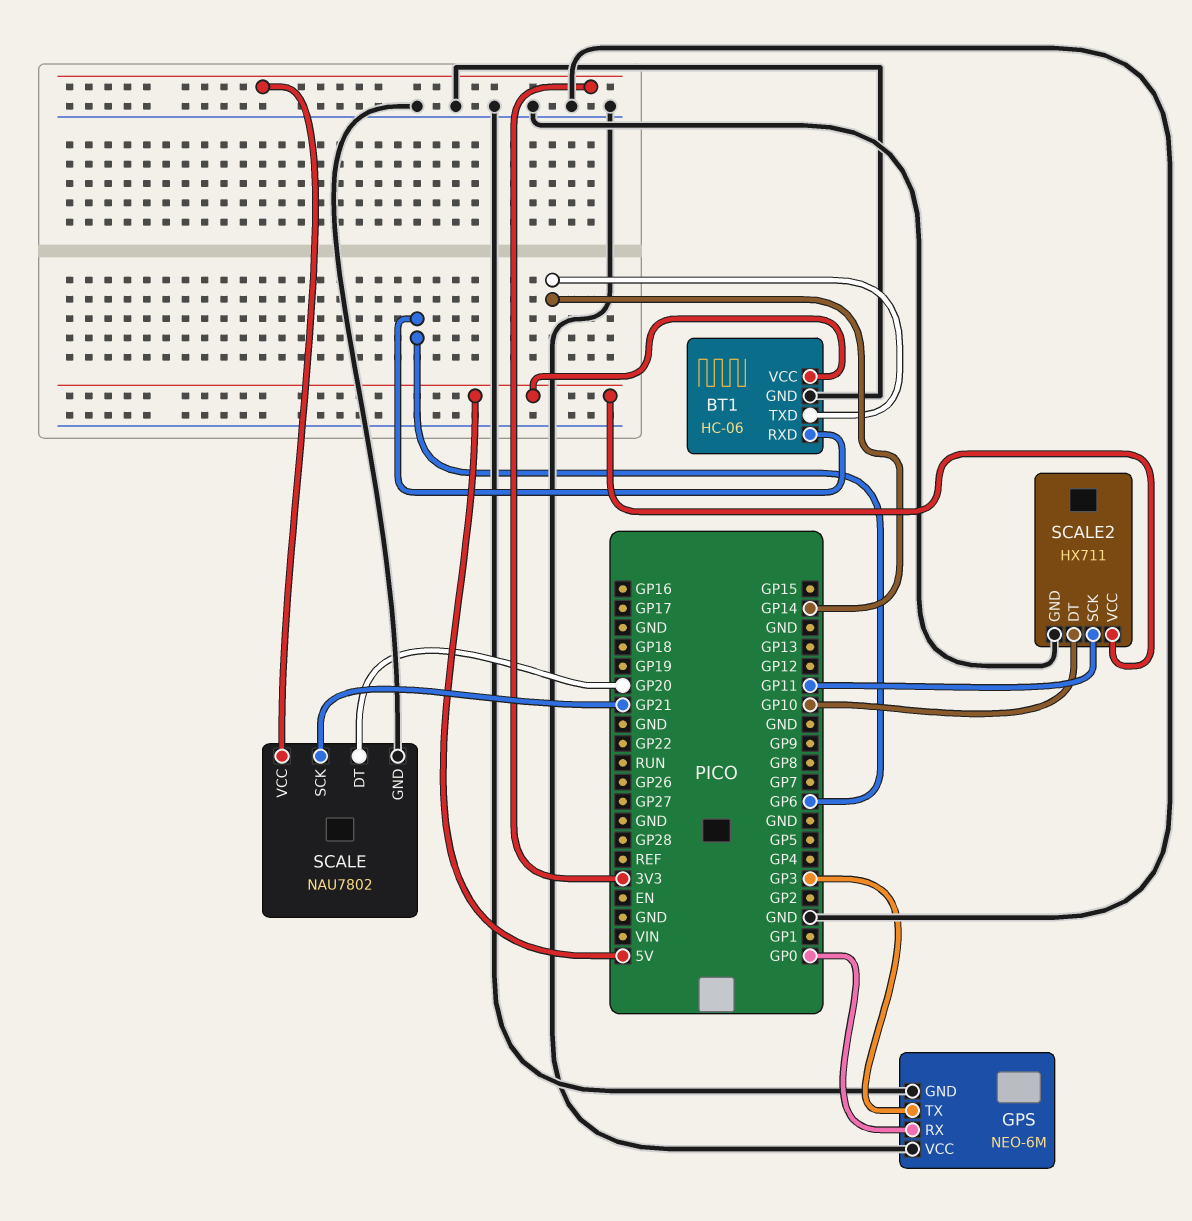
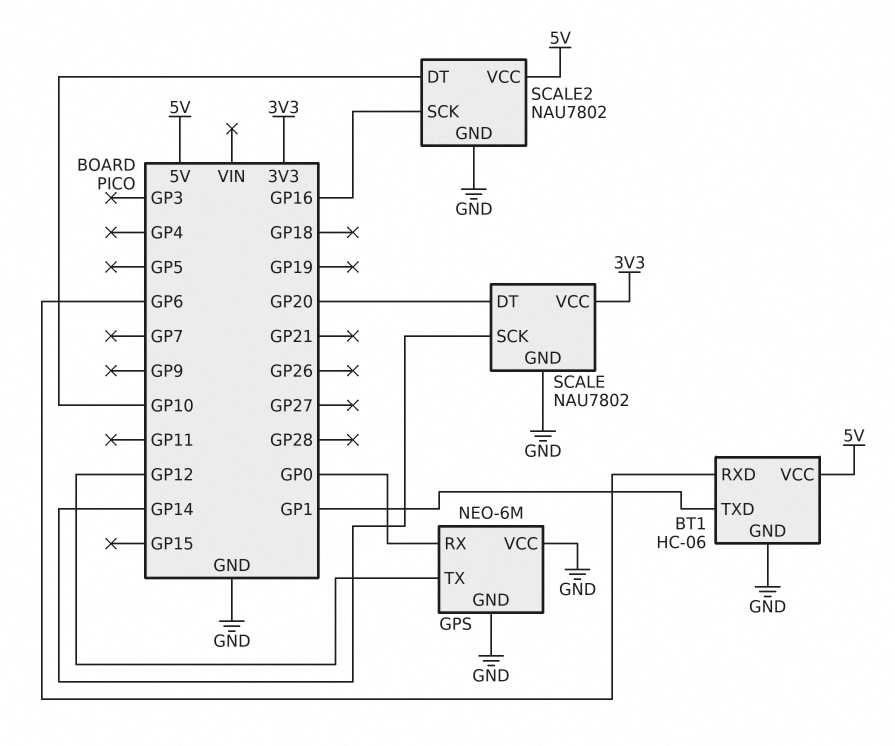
BT1 pin TXD: GP14 -> GP1
GPS pin TX: GP3 -> GP12
SCALE pin SCK: GP21 -> GP14
SCALE2: HX711 -> NAU7802
SCALE2 pin SCK: GP11 -> GP16

